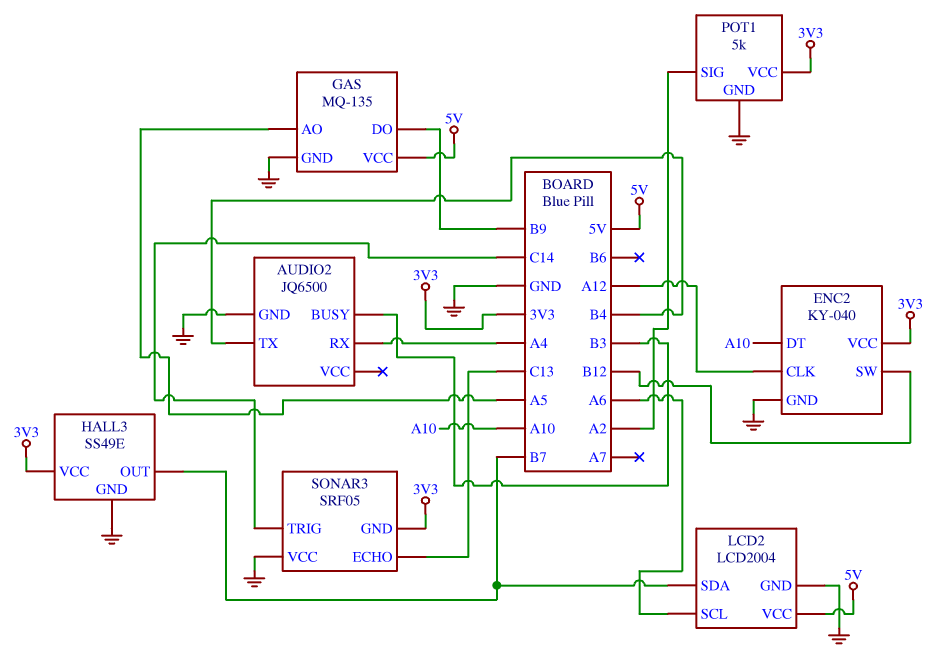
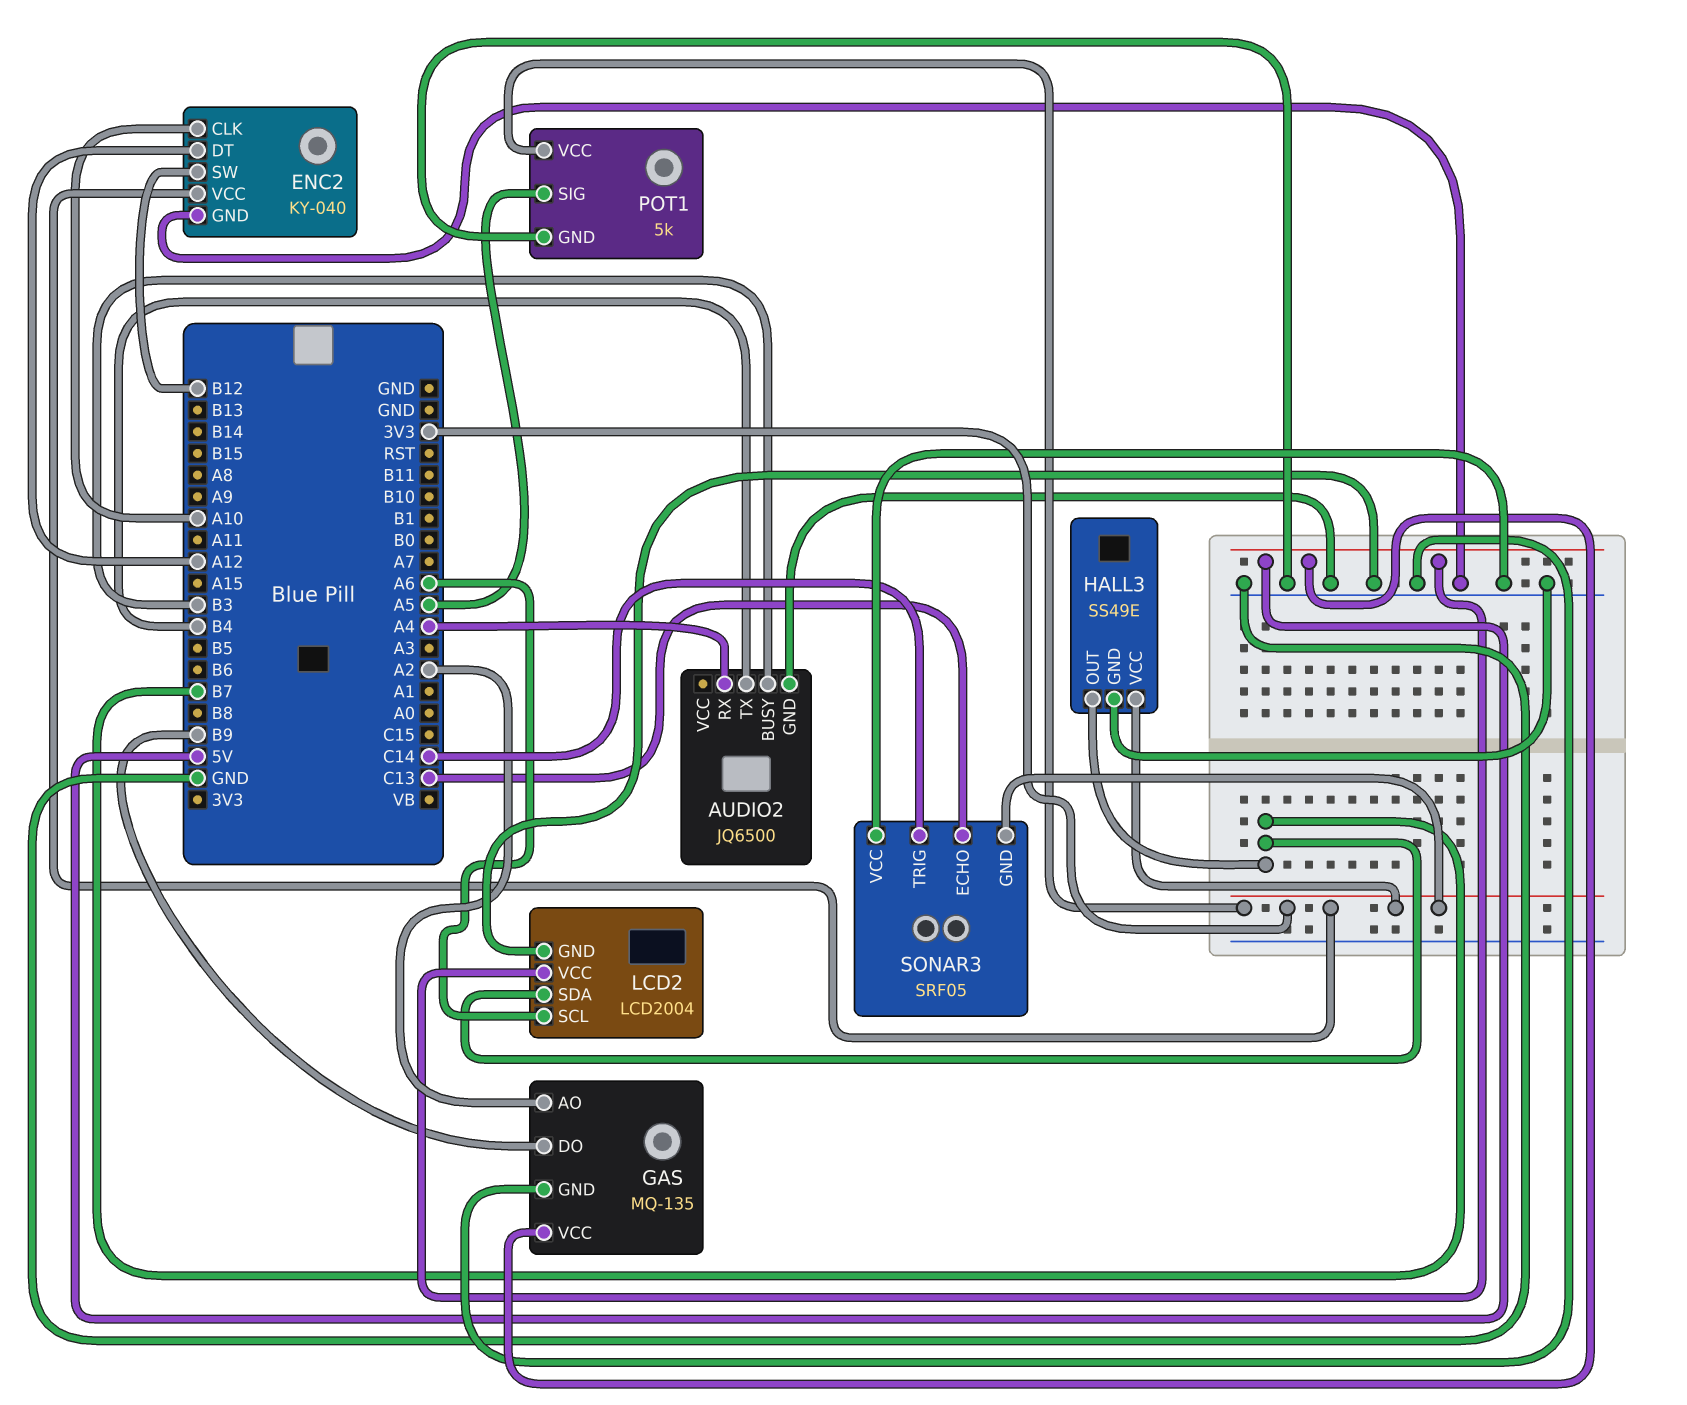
ENC2 pin CLK: A12 -> A10
ENC2 pin DT: A10 -> A12
GAS pin AO: A5 -> A2
POT1 pin SIG: A2 -> A5

